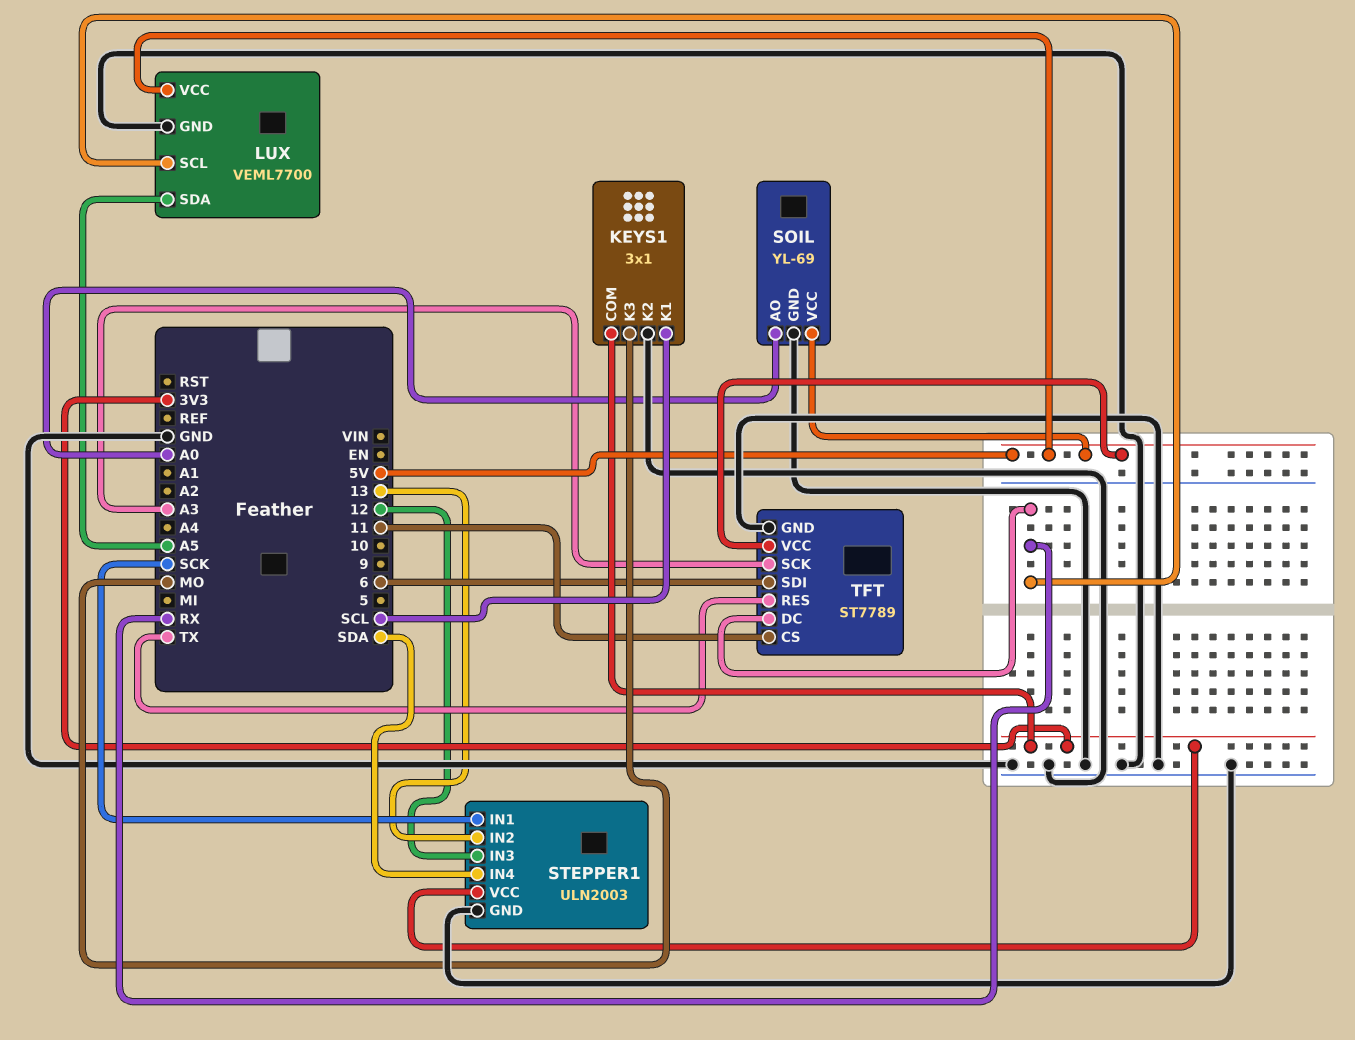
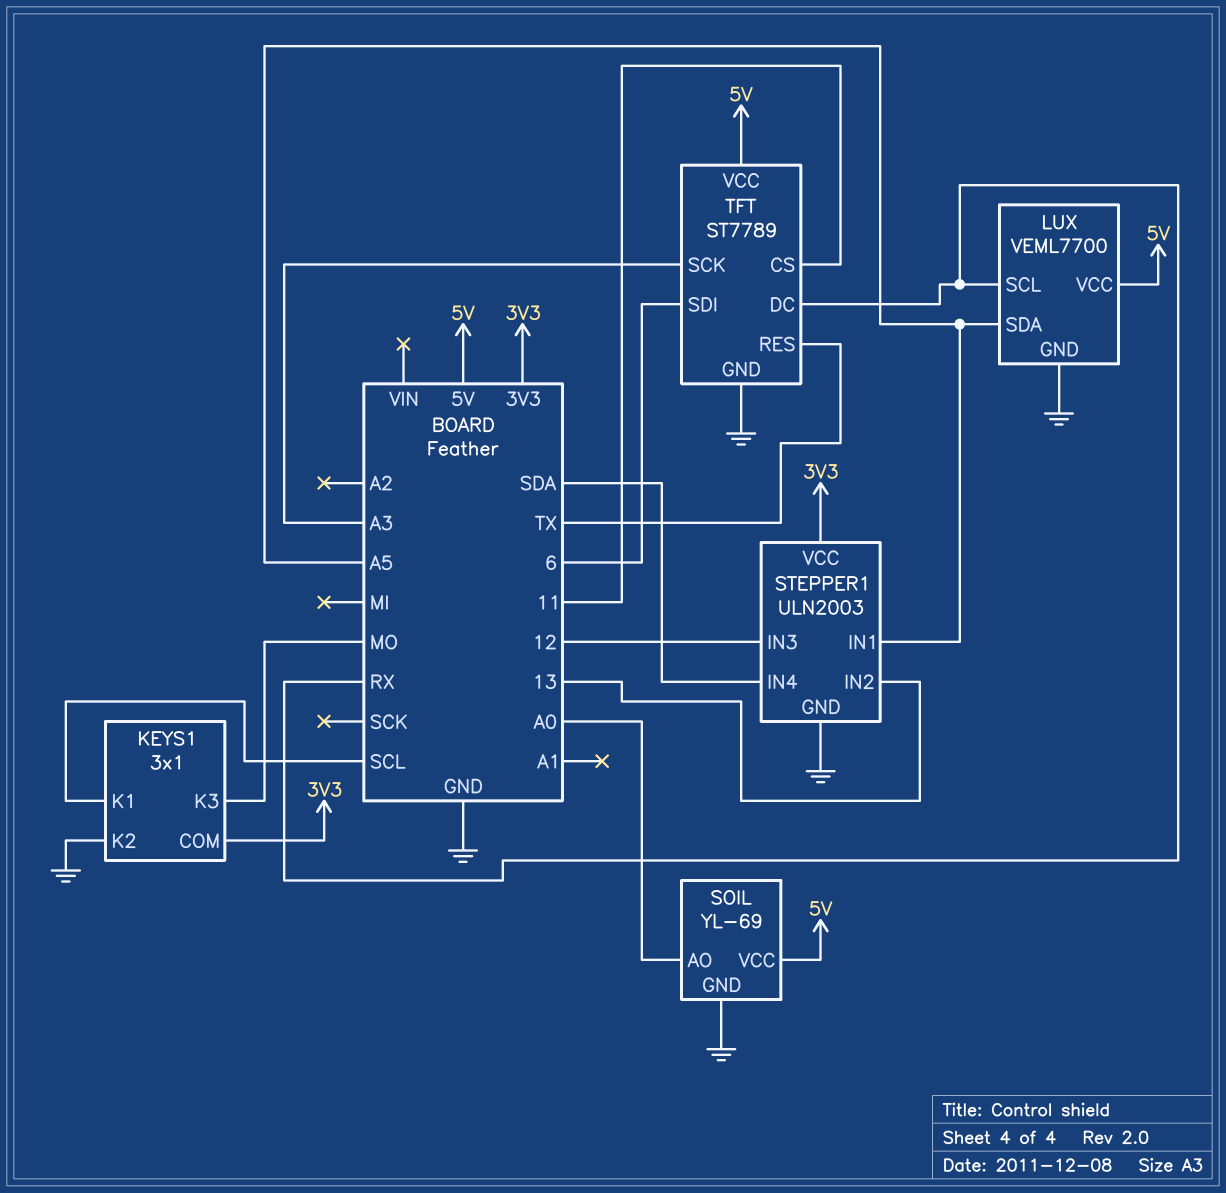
STEPPER1 pin IN1: SCK -> A5

